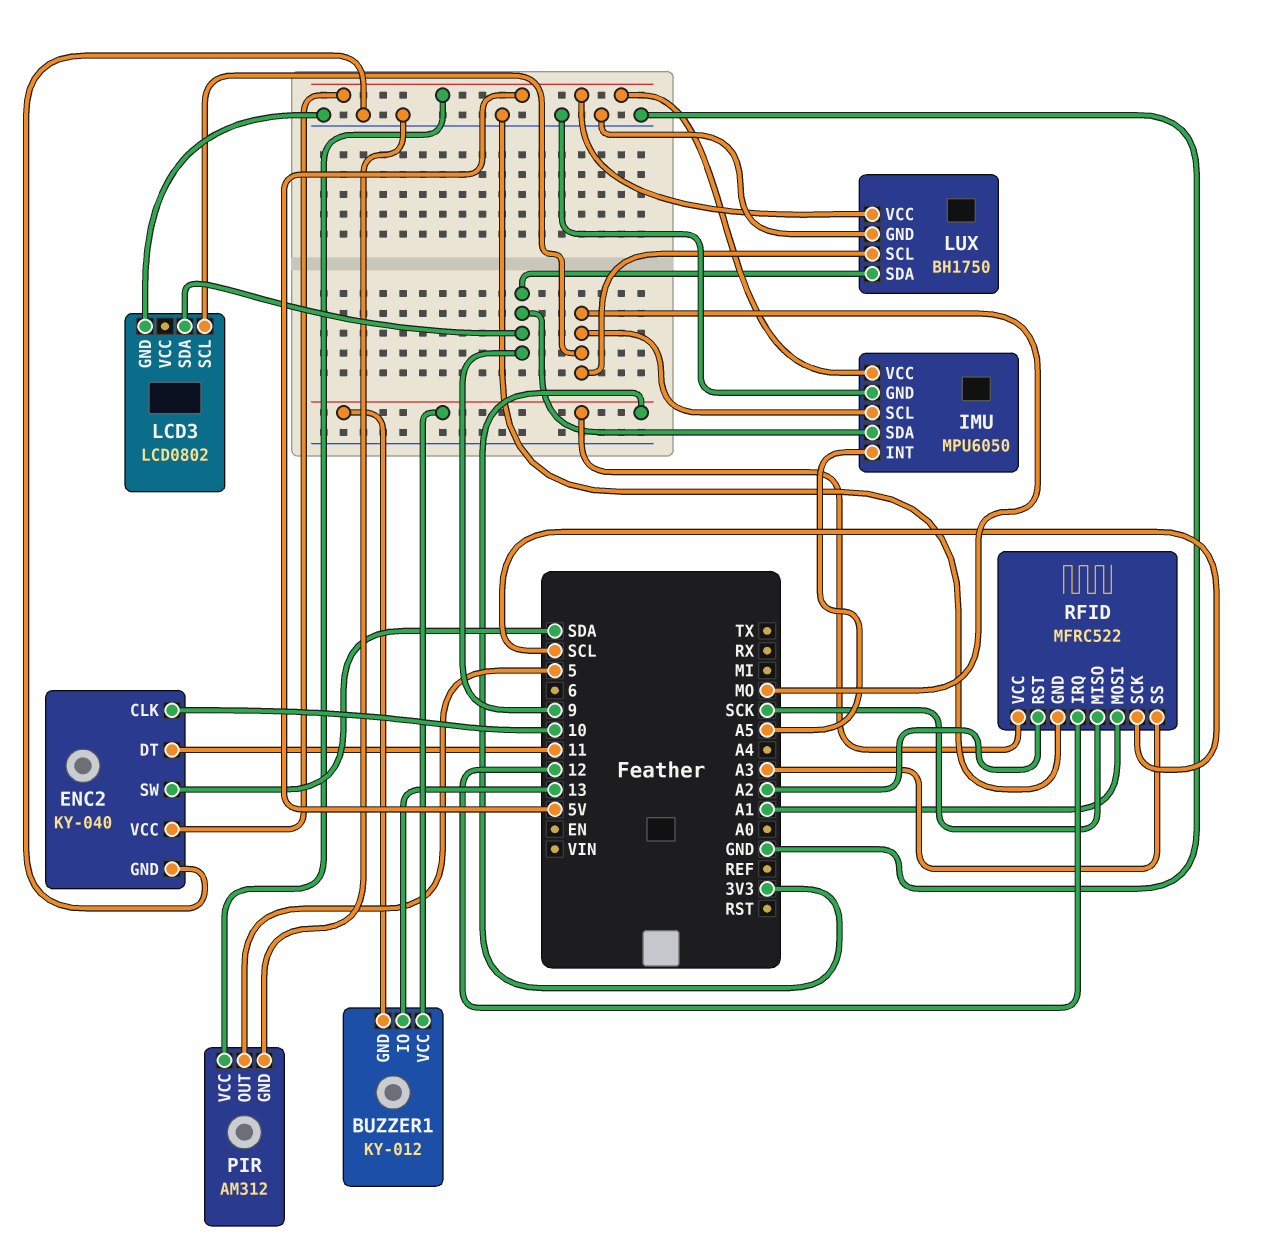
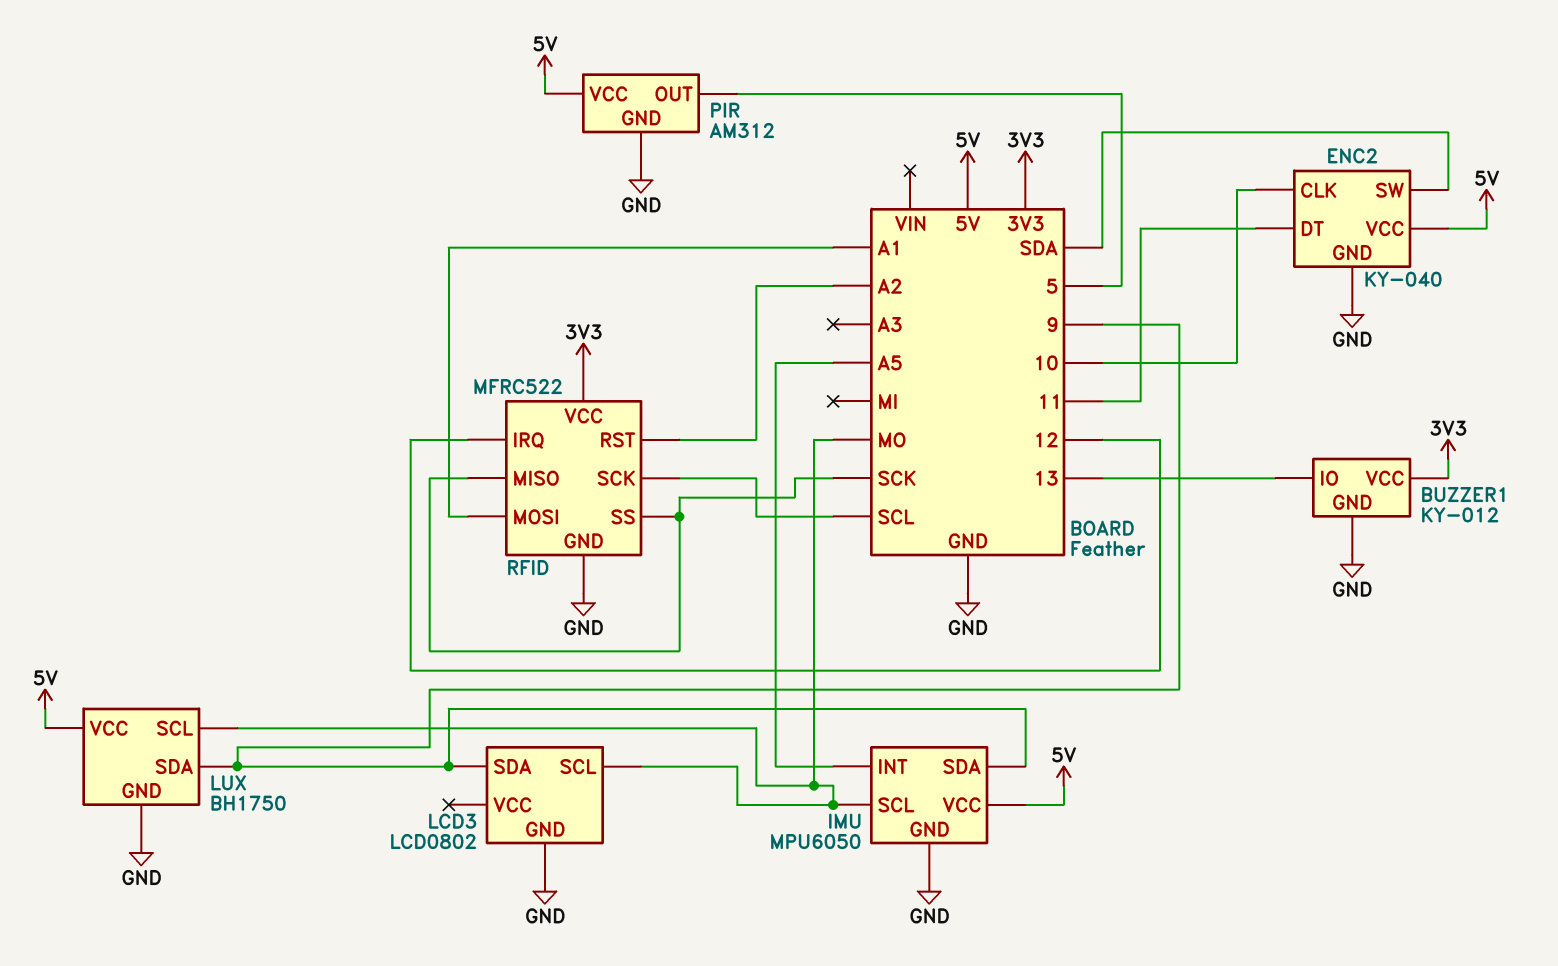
BUZZER1 pin GND: 3V3 -> GND
RFID pin SS: A3 -> SCK

